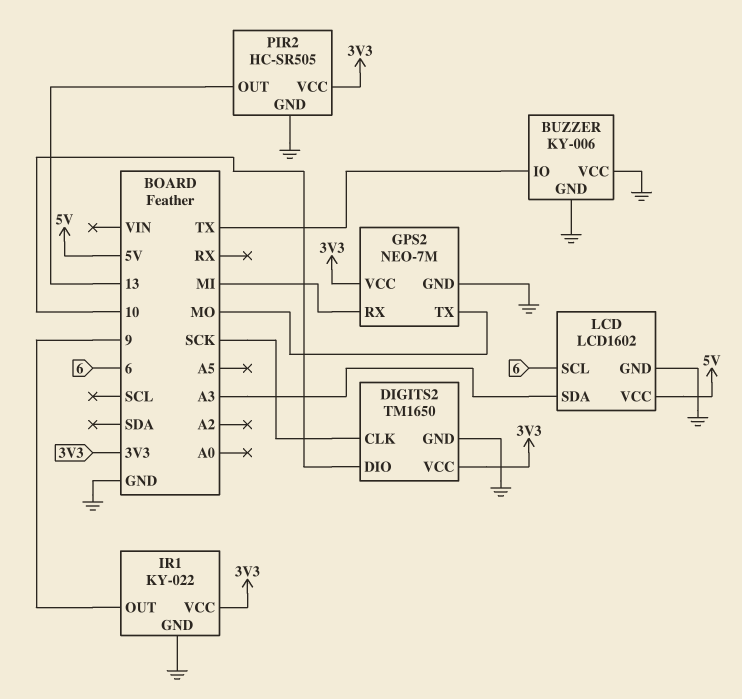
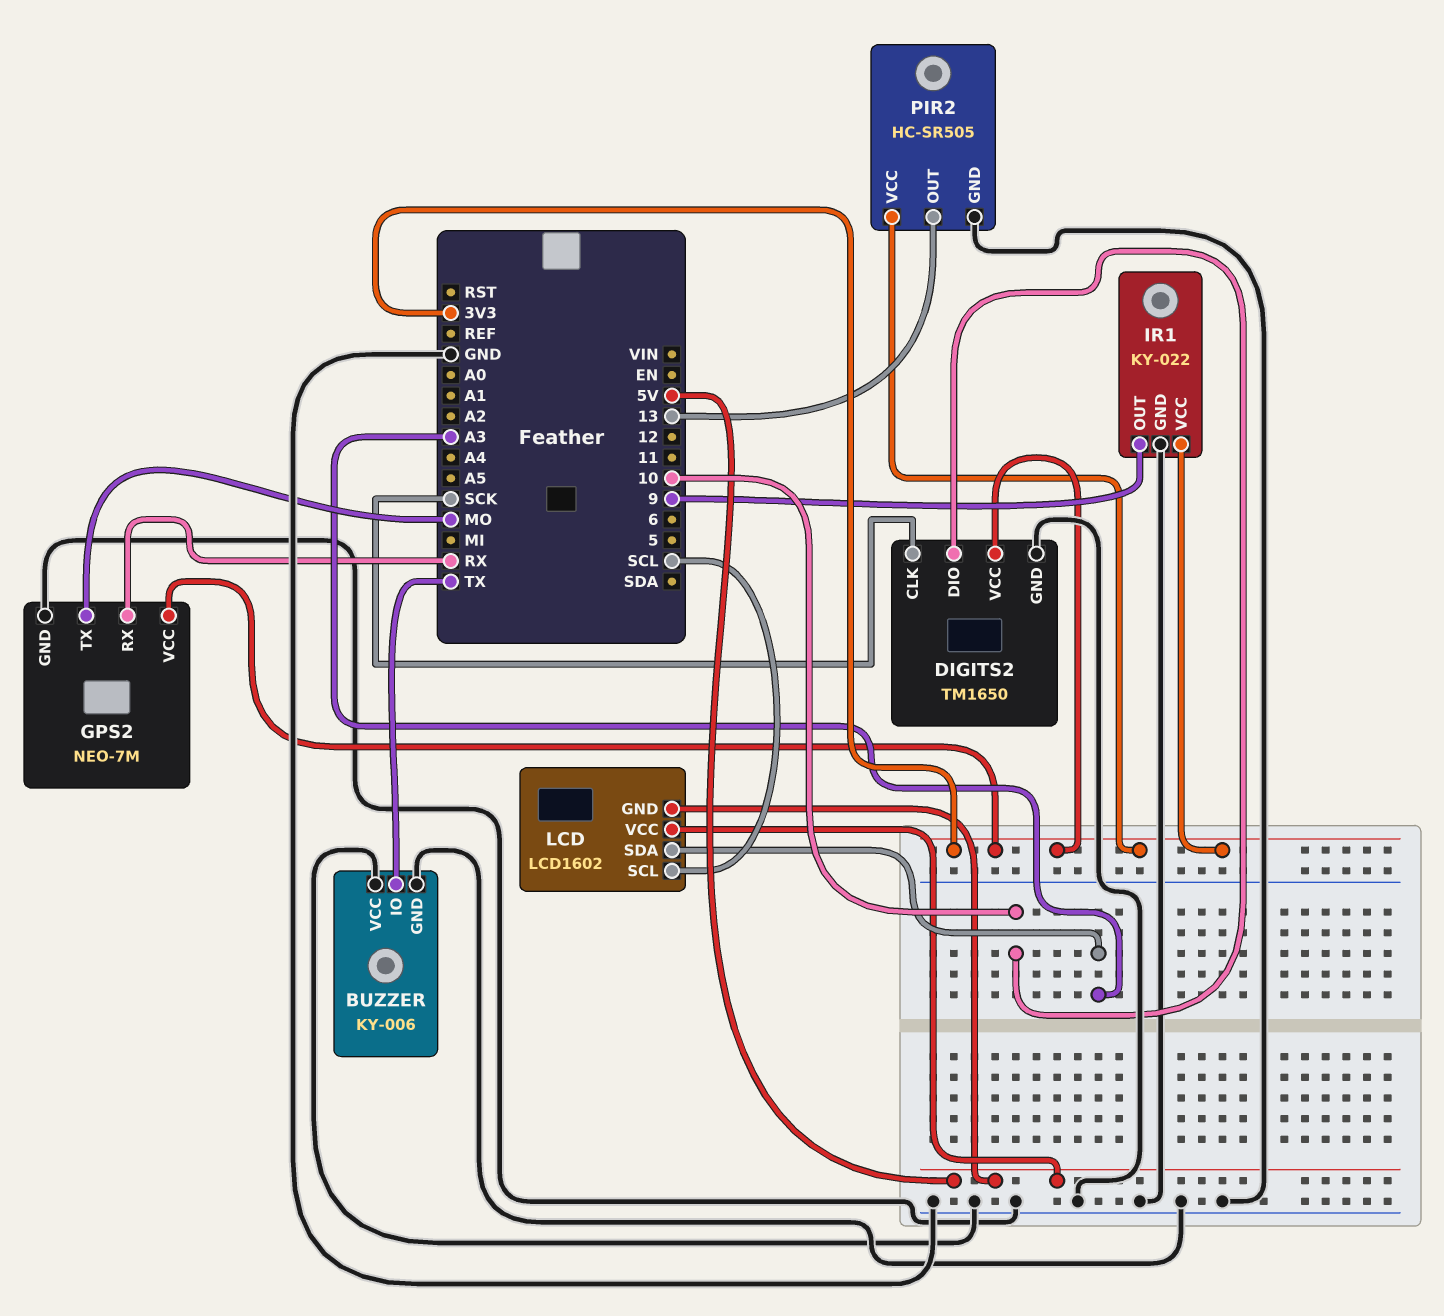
GPS2 pin RX: MI -> RX
LCD pin GND: GND -> 5V
LCD pin SCL: 6 -> SCL

